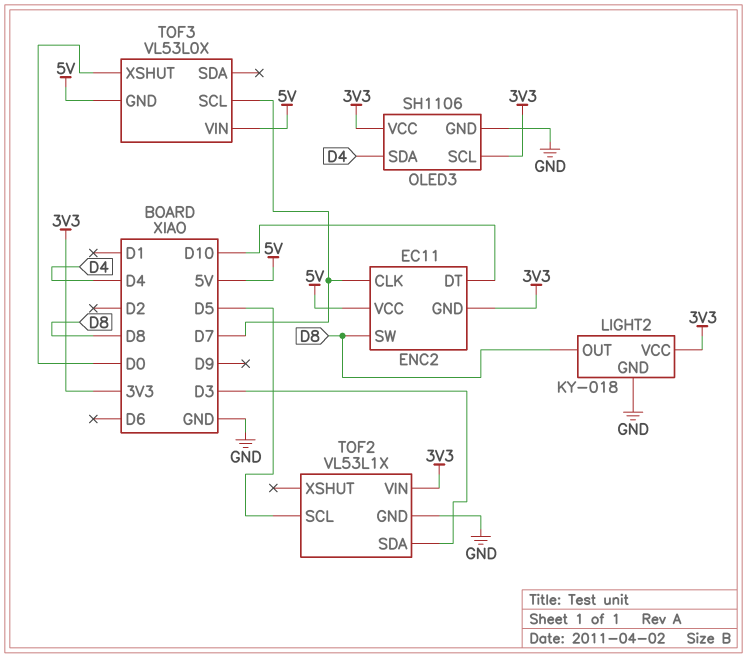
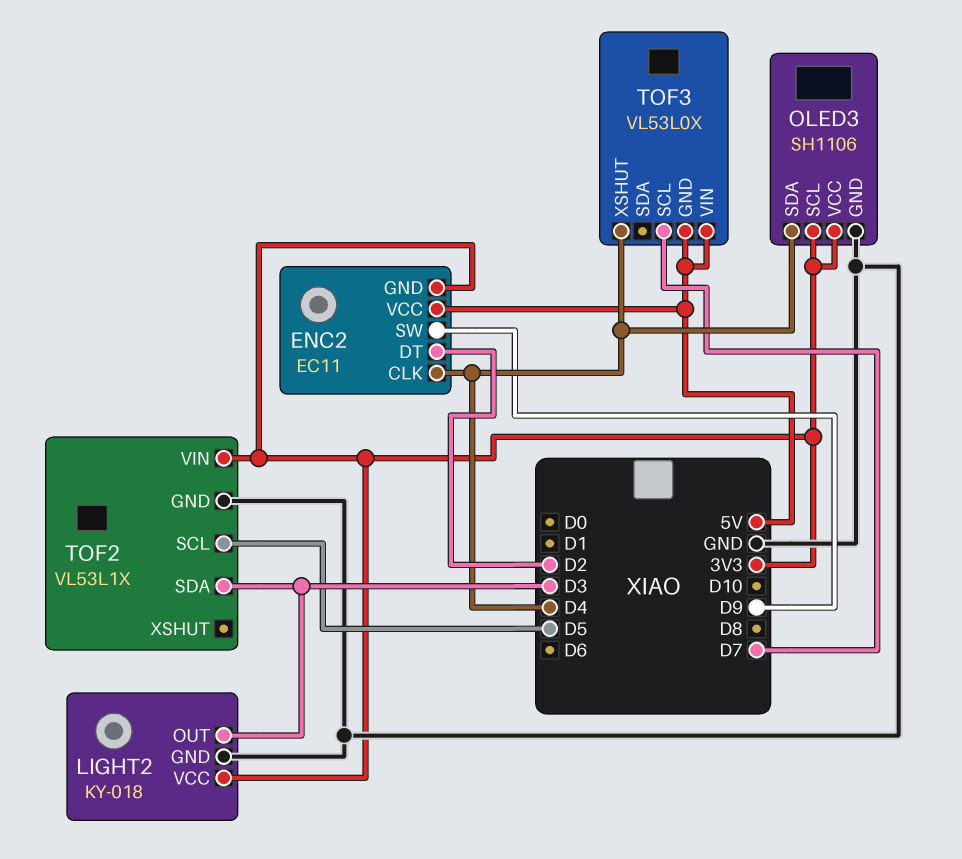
ENC2 pin CLK: D7 -> D4
ENC2 pin DT: D10 -> D2
ENC2 pin SW: D8 -> D9
LIGHT2 pin OUT: D8 -> D3
TOF3 pin XSHUT: D0 -> D4

